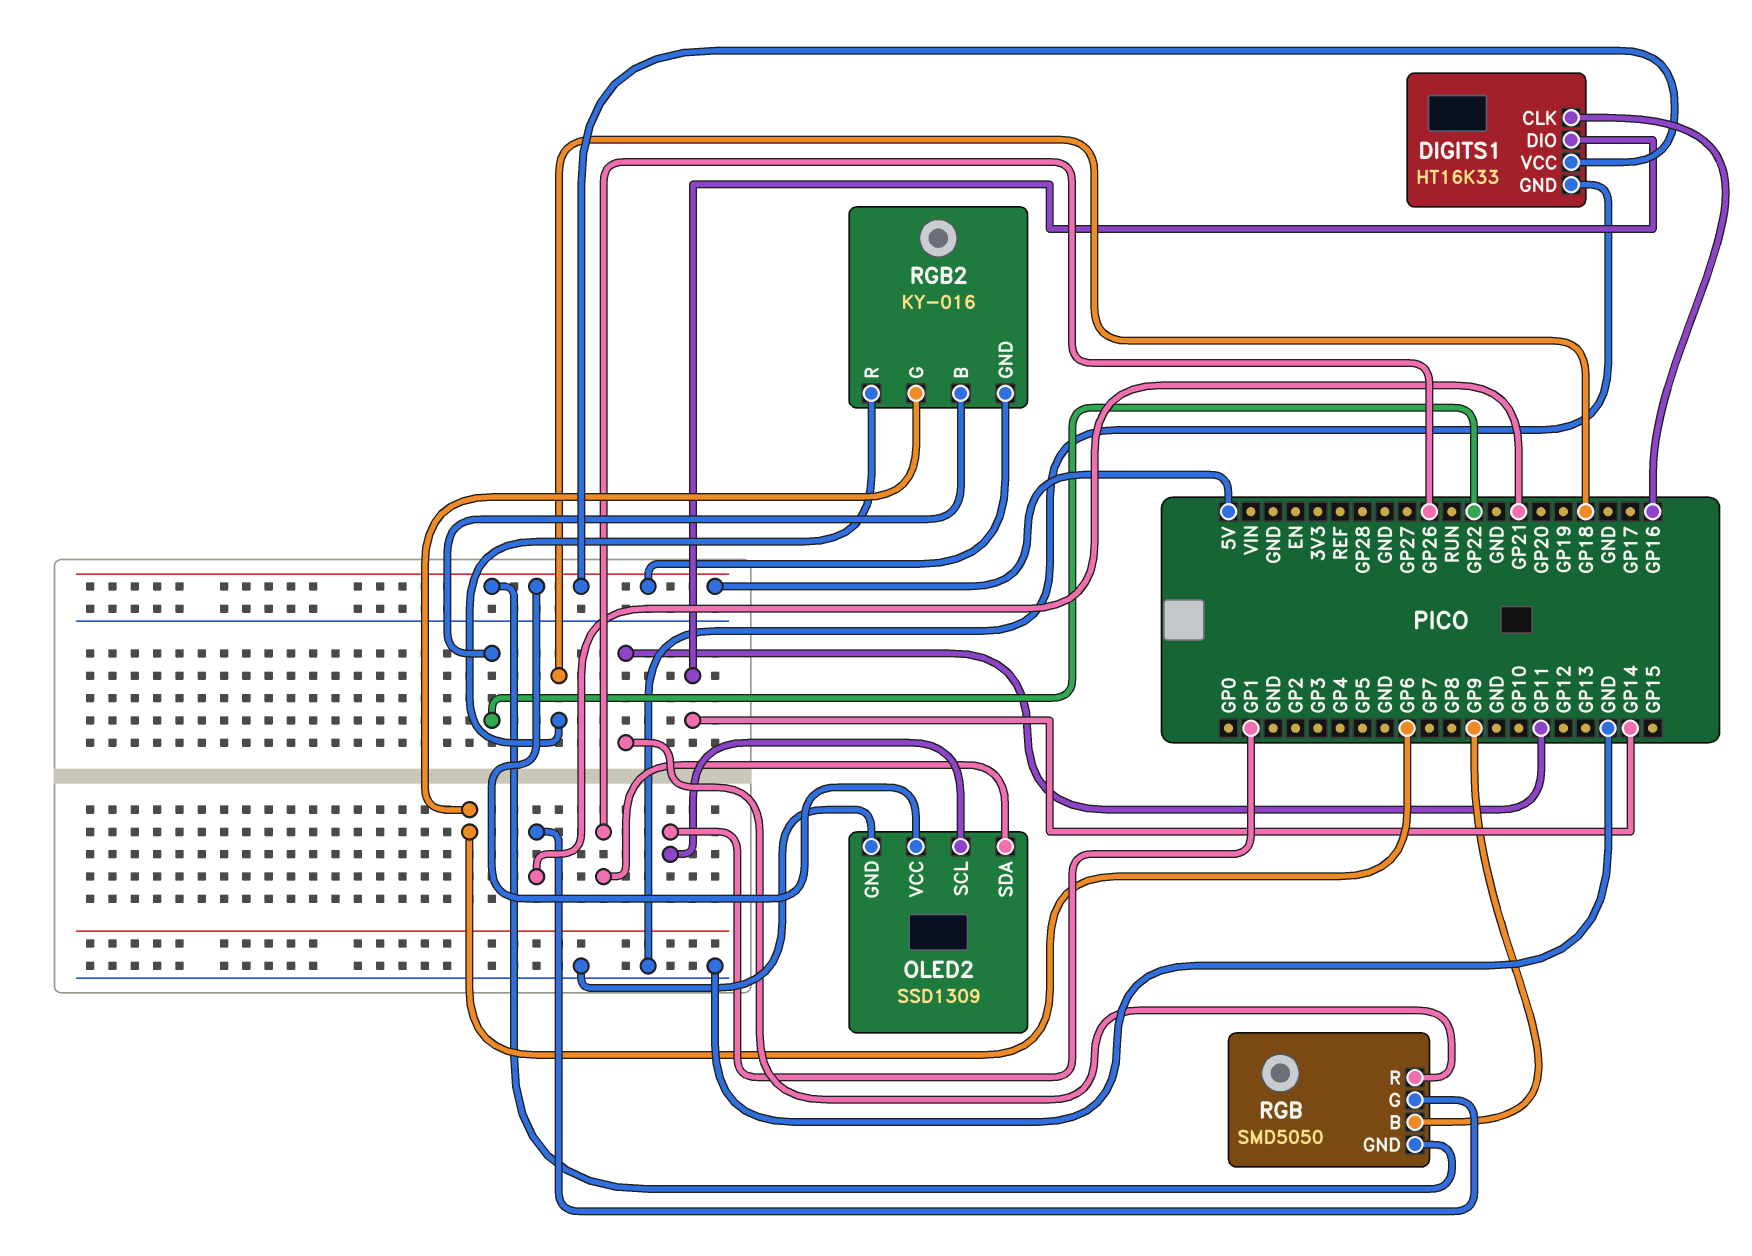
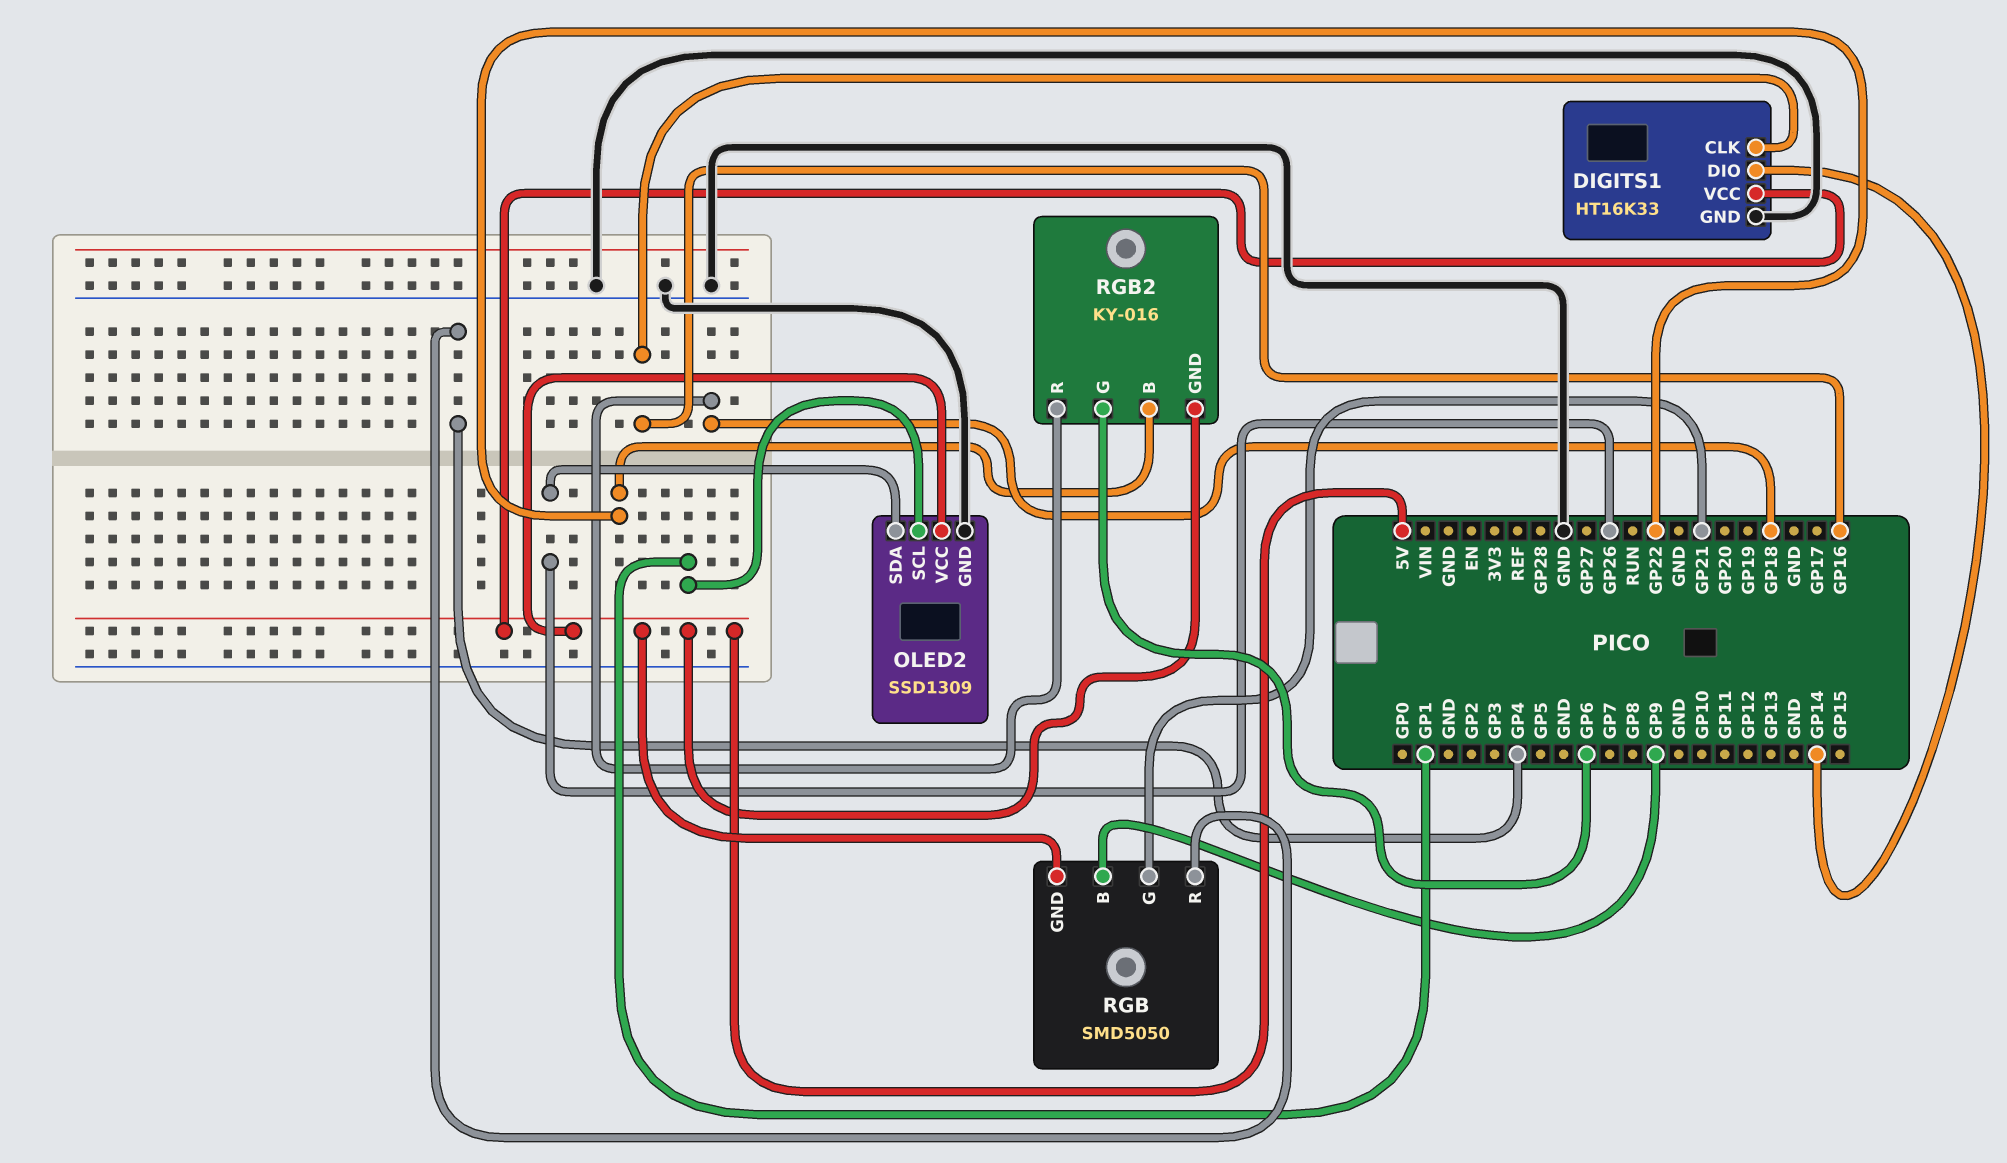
RGB pin R: GP11 -> GP4

